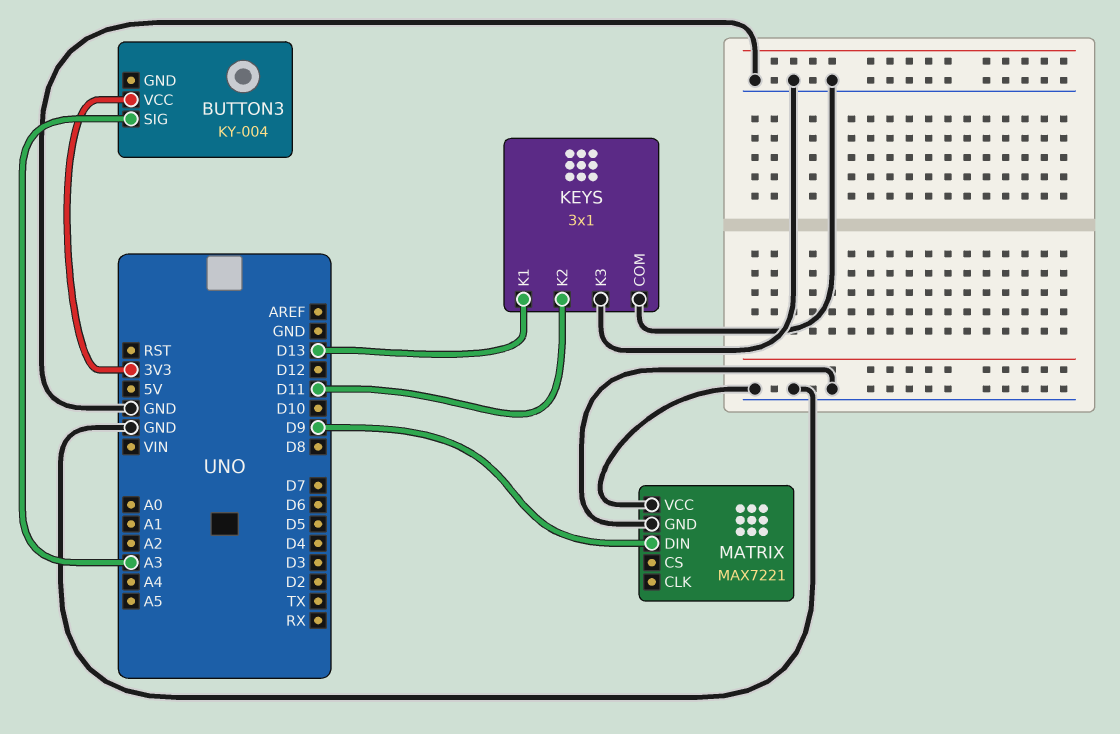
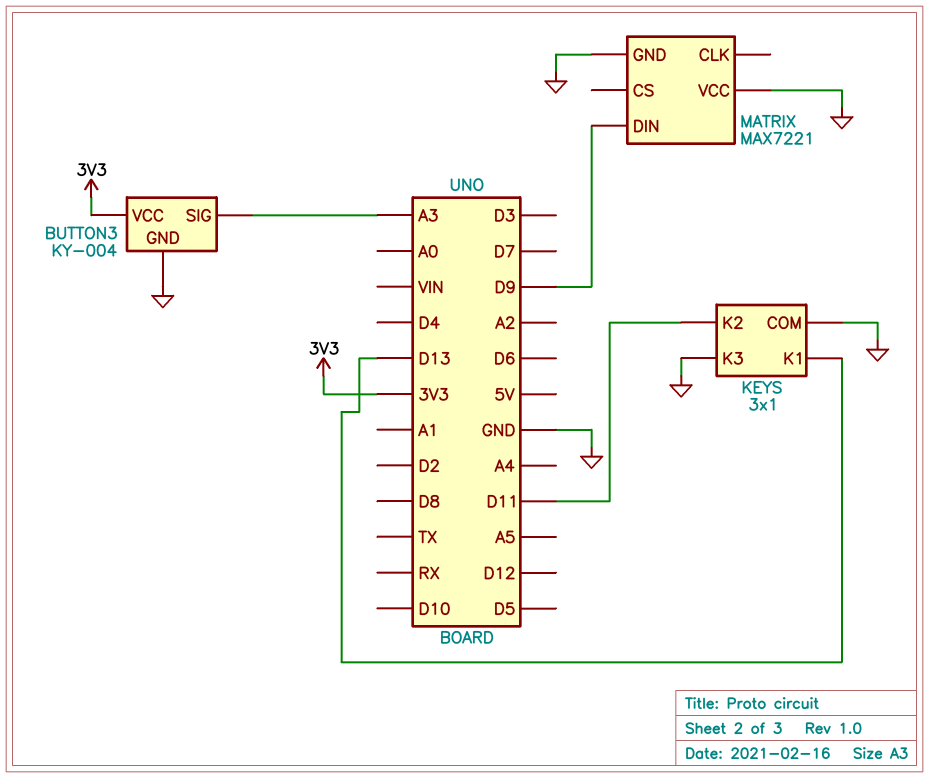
BUTTON3 pin GND: none -> GND

